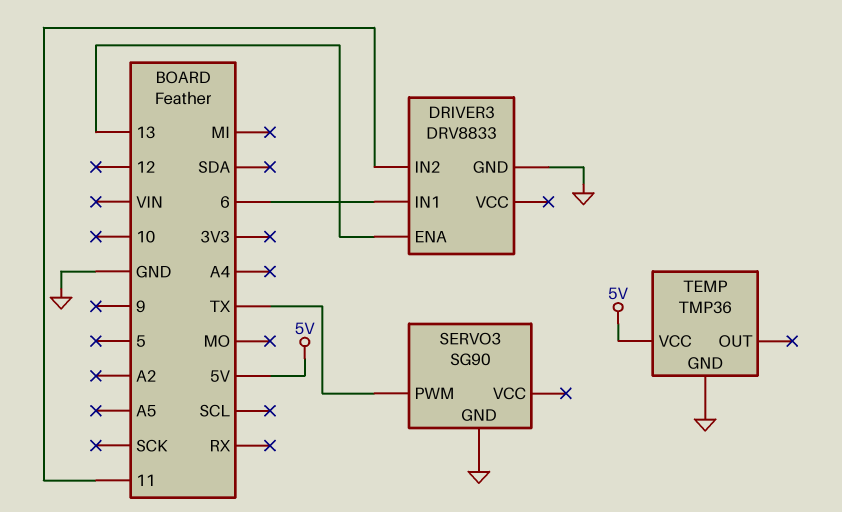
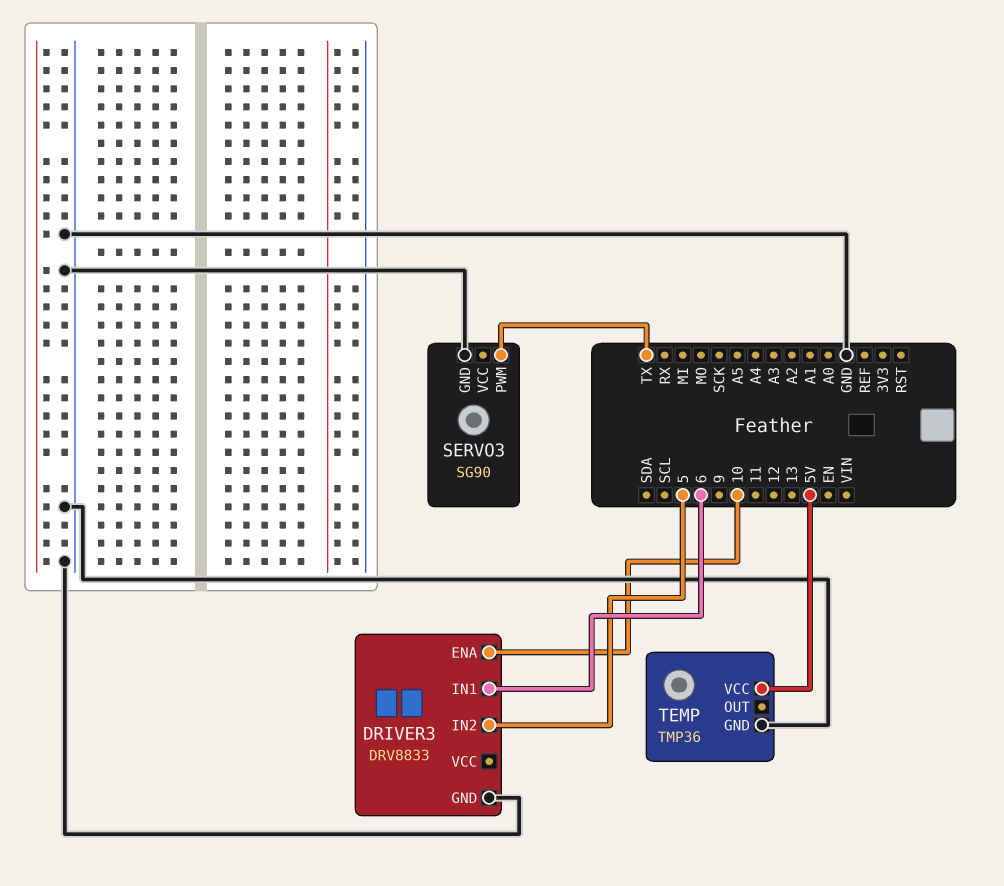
DRIVER3 pin ENA: 13 -> 10
DRIVER3 pin IN2: 11 -> 5

